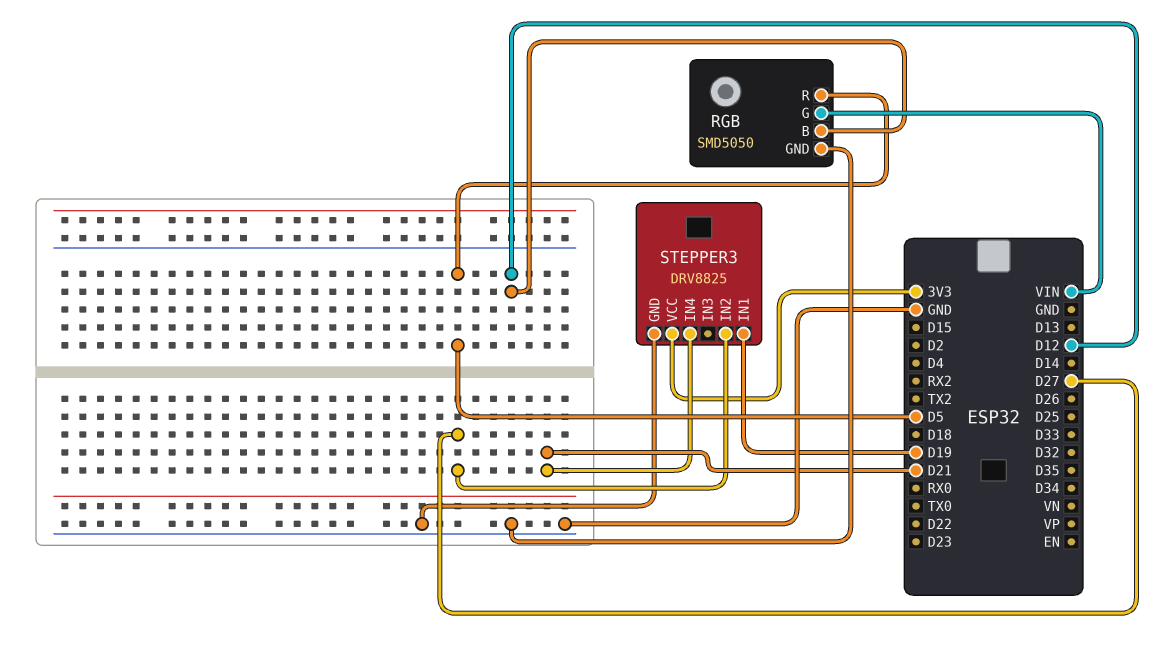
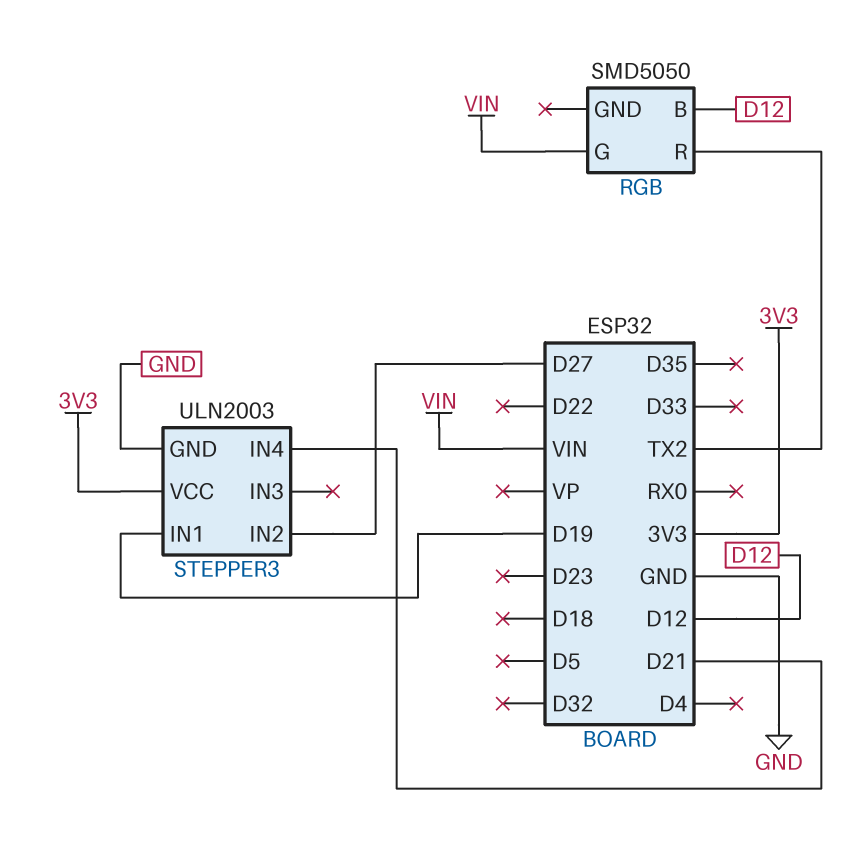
RGB pin GND: GND -> none
RGB pin R: D5 -> TX2
STEPPER3: DRV8825 -> ULN2003

